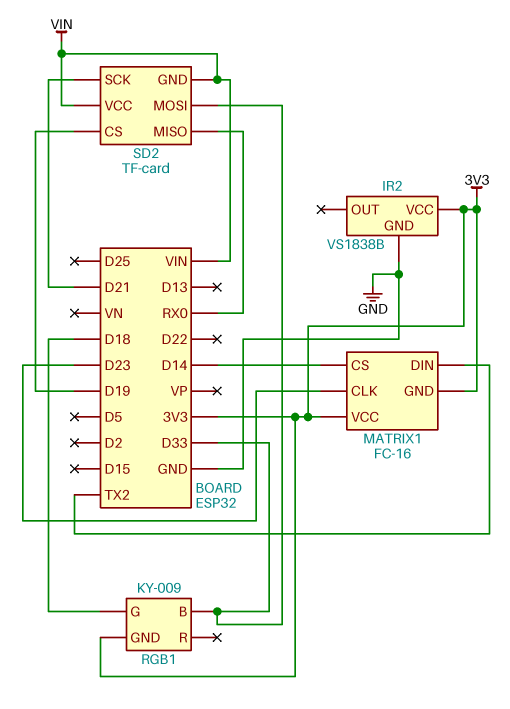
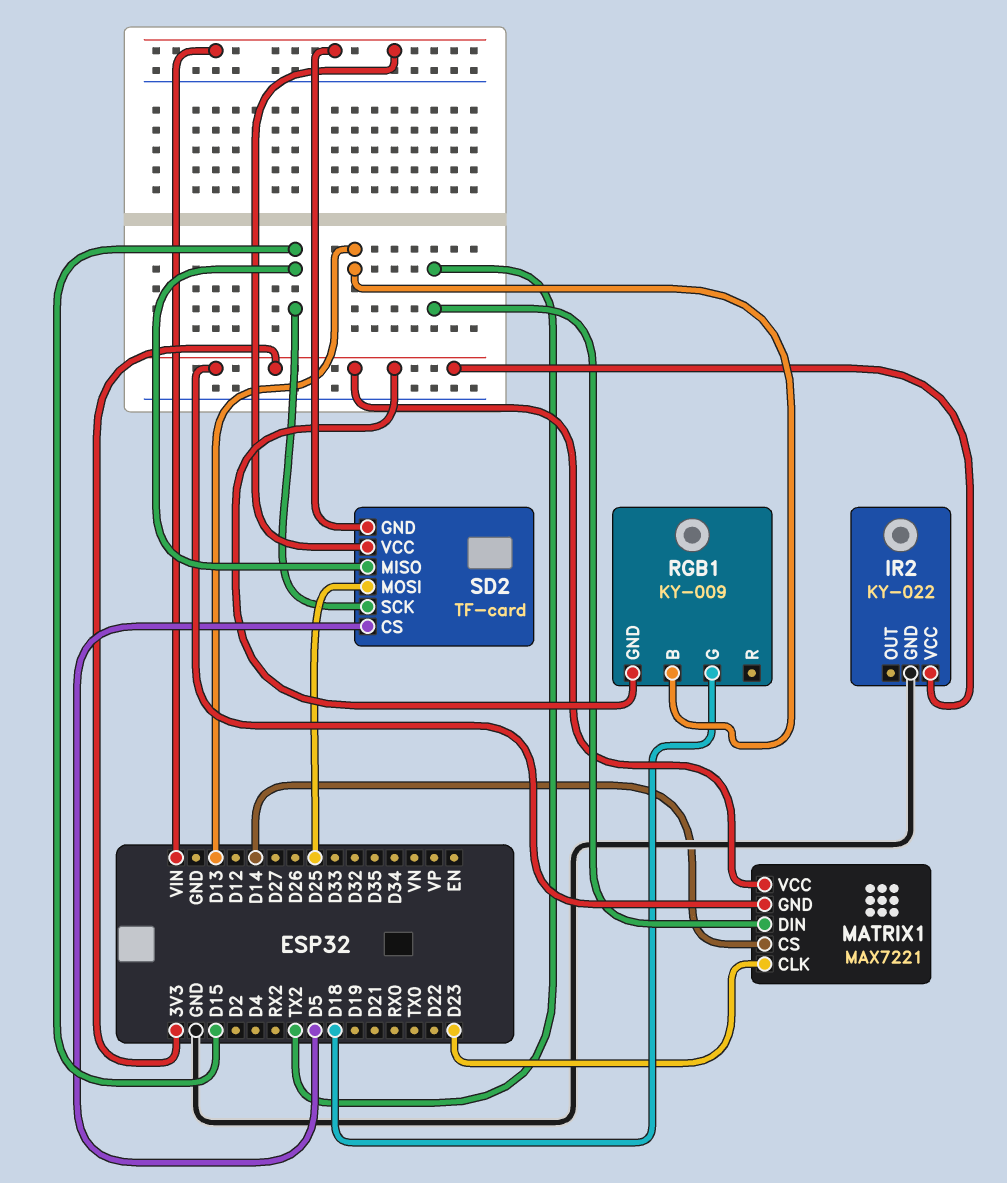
IR2: VS1838B -> KY-022
MATRIX1: FC-16 -> MAX7221
RGB1 pin B: D33 -> D13
SD2 pin CS: D19 -> D5
SD2 pin MISO: RX0 -> D15
SD2 pin MOSI: D33 -> D25
SD2 pin SCK: D21 -> D15

